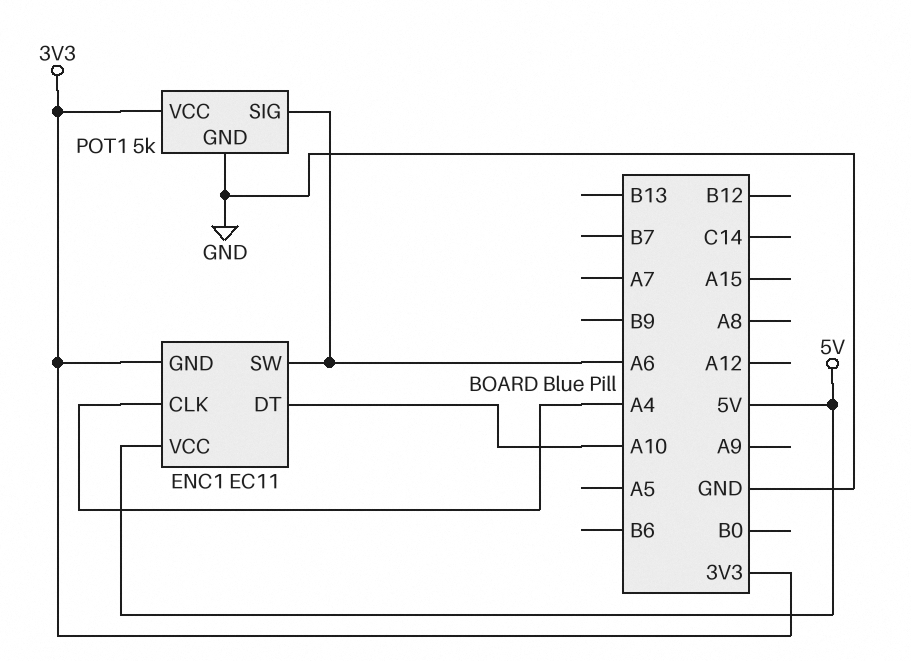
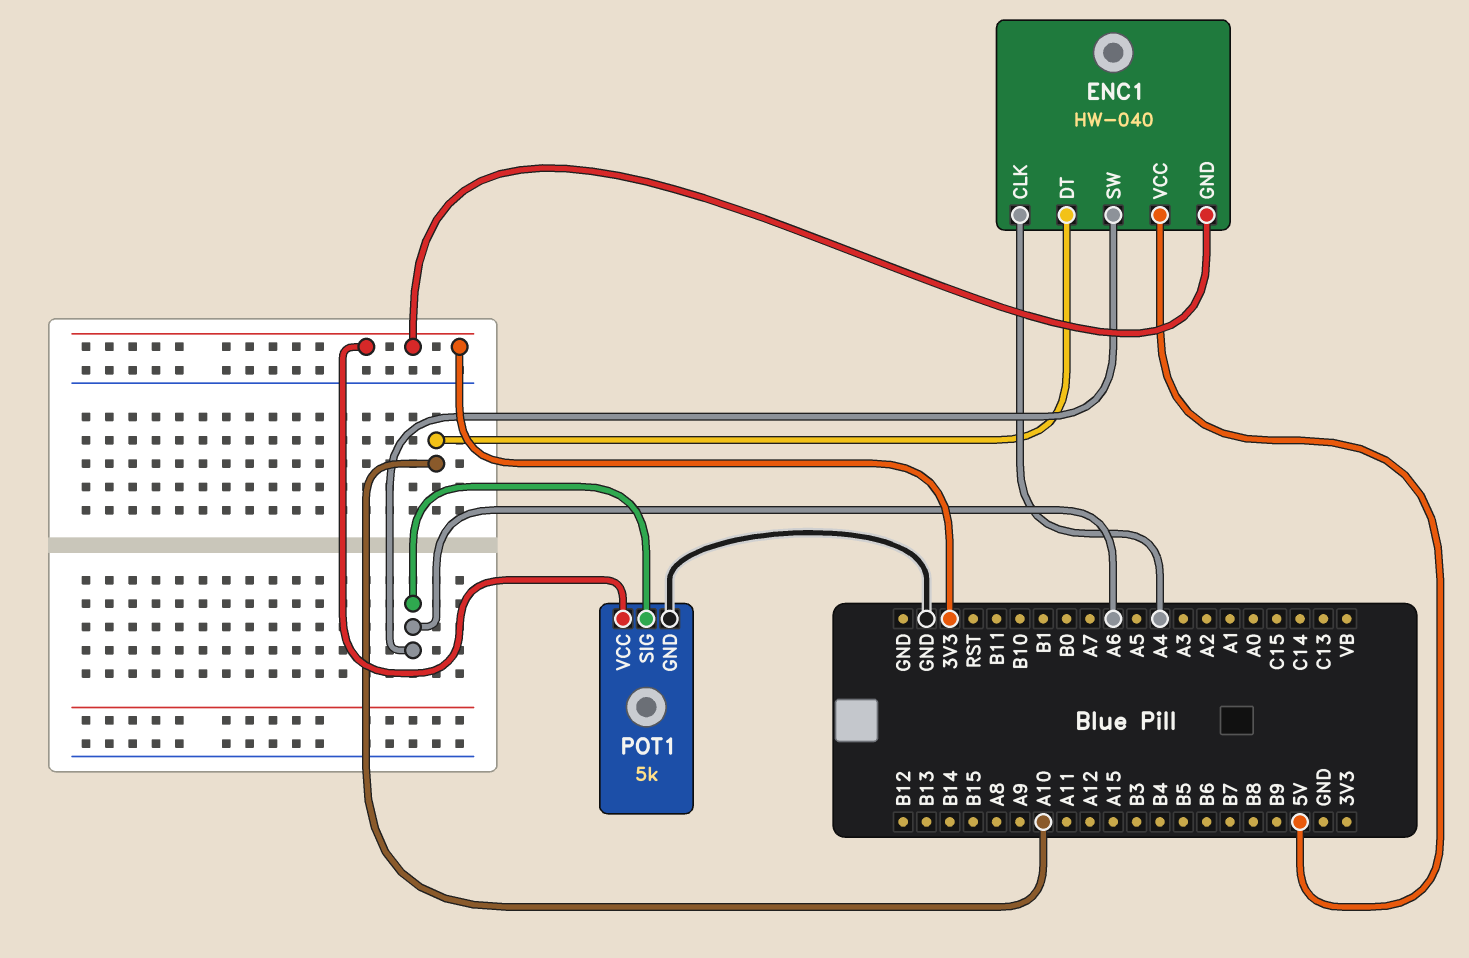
ENC1: EC11 -> HW-040

